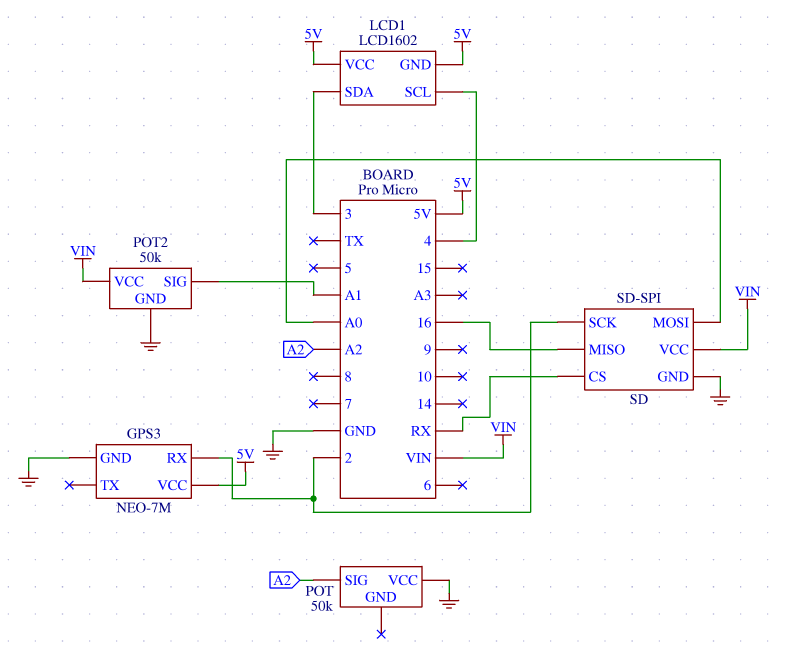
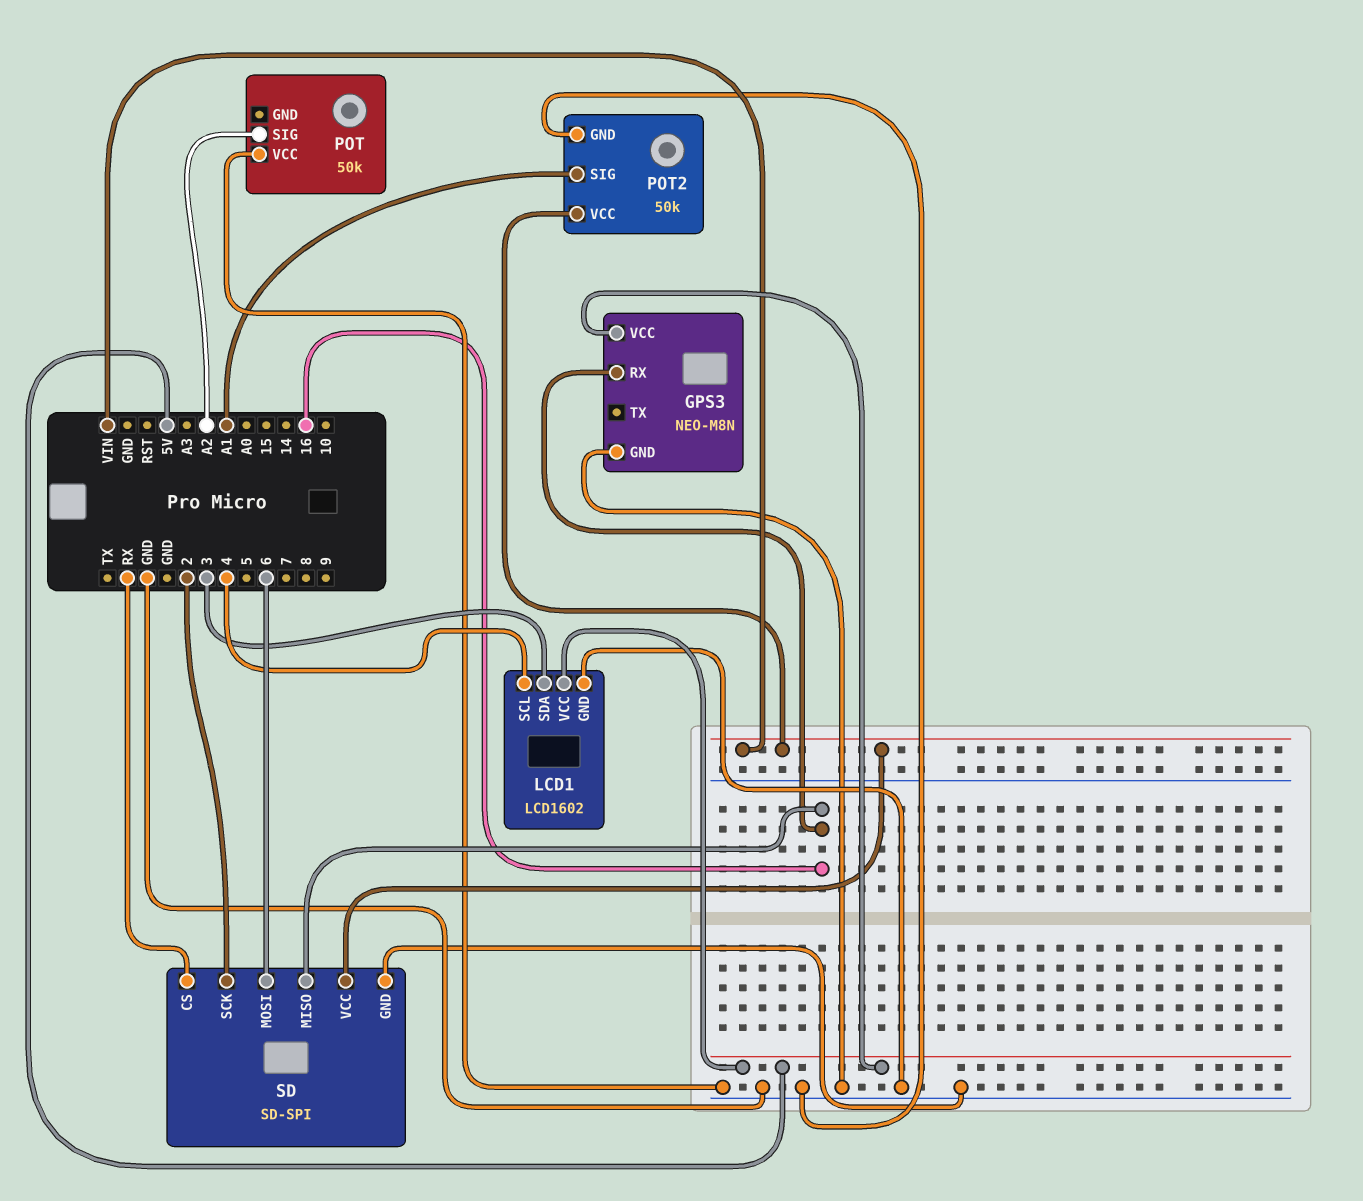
GPS3: NEO-7M -> NEO-M8N
GPS3 pin RX: 2 -> 16
LCD1 pin GND: 5V -> GND
SD pin MOSI: A0 -> 6

